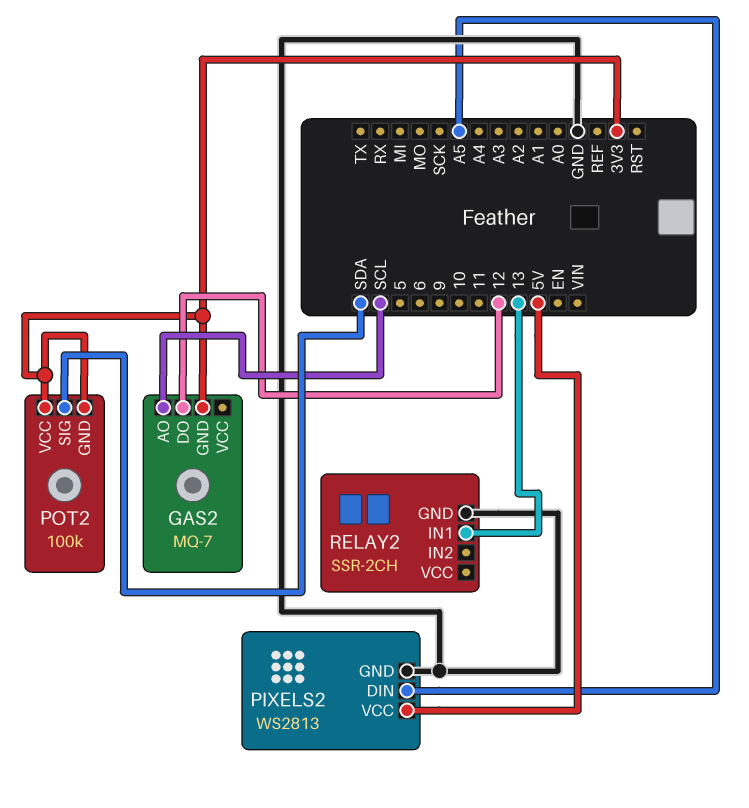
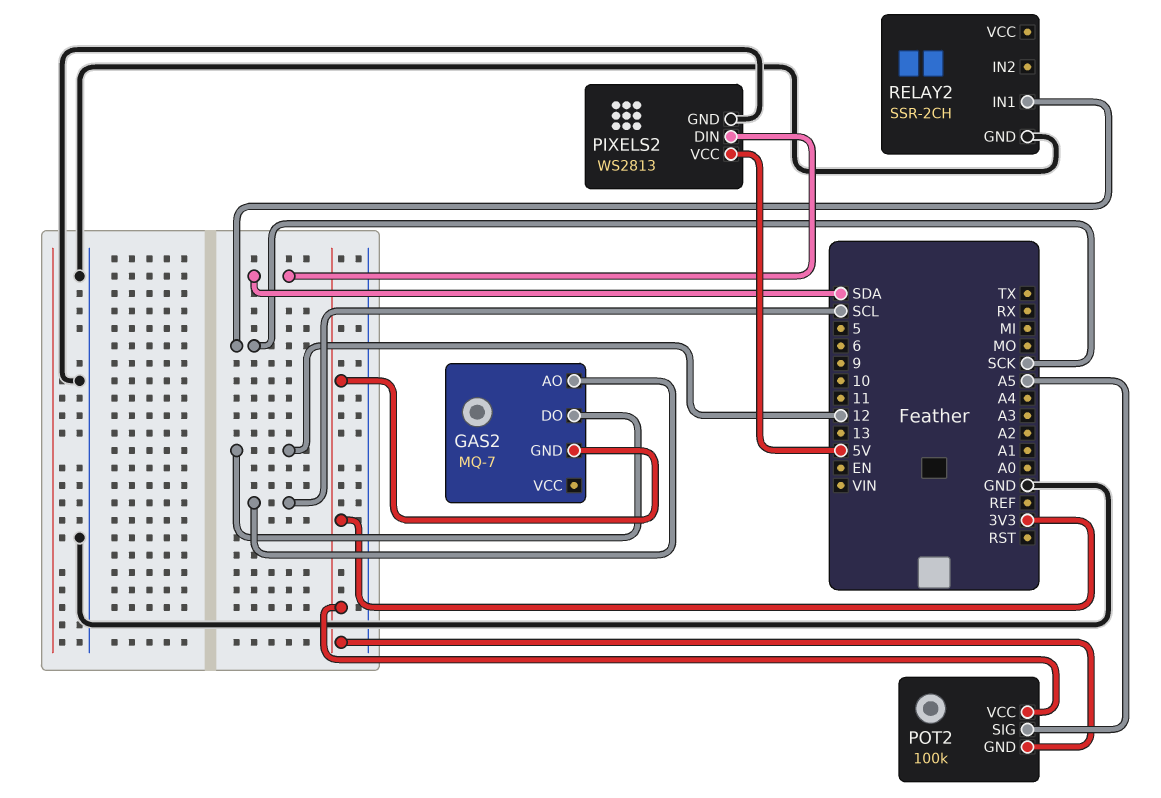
PIXELS2 pin DIN: A5 -> SDA
POT2 pin SIG: SDA -> A5
RELAY2 pin IN1: 13 -> SCK

